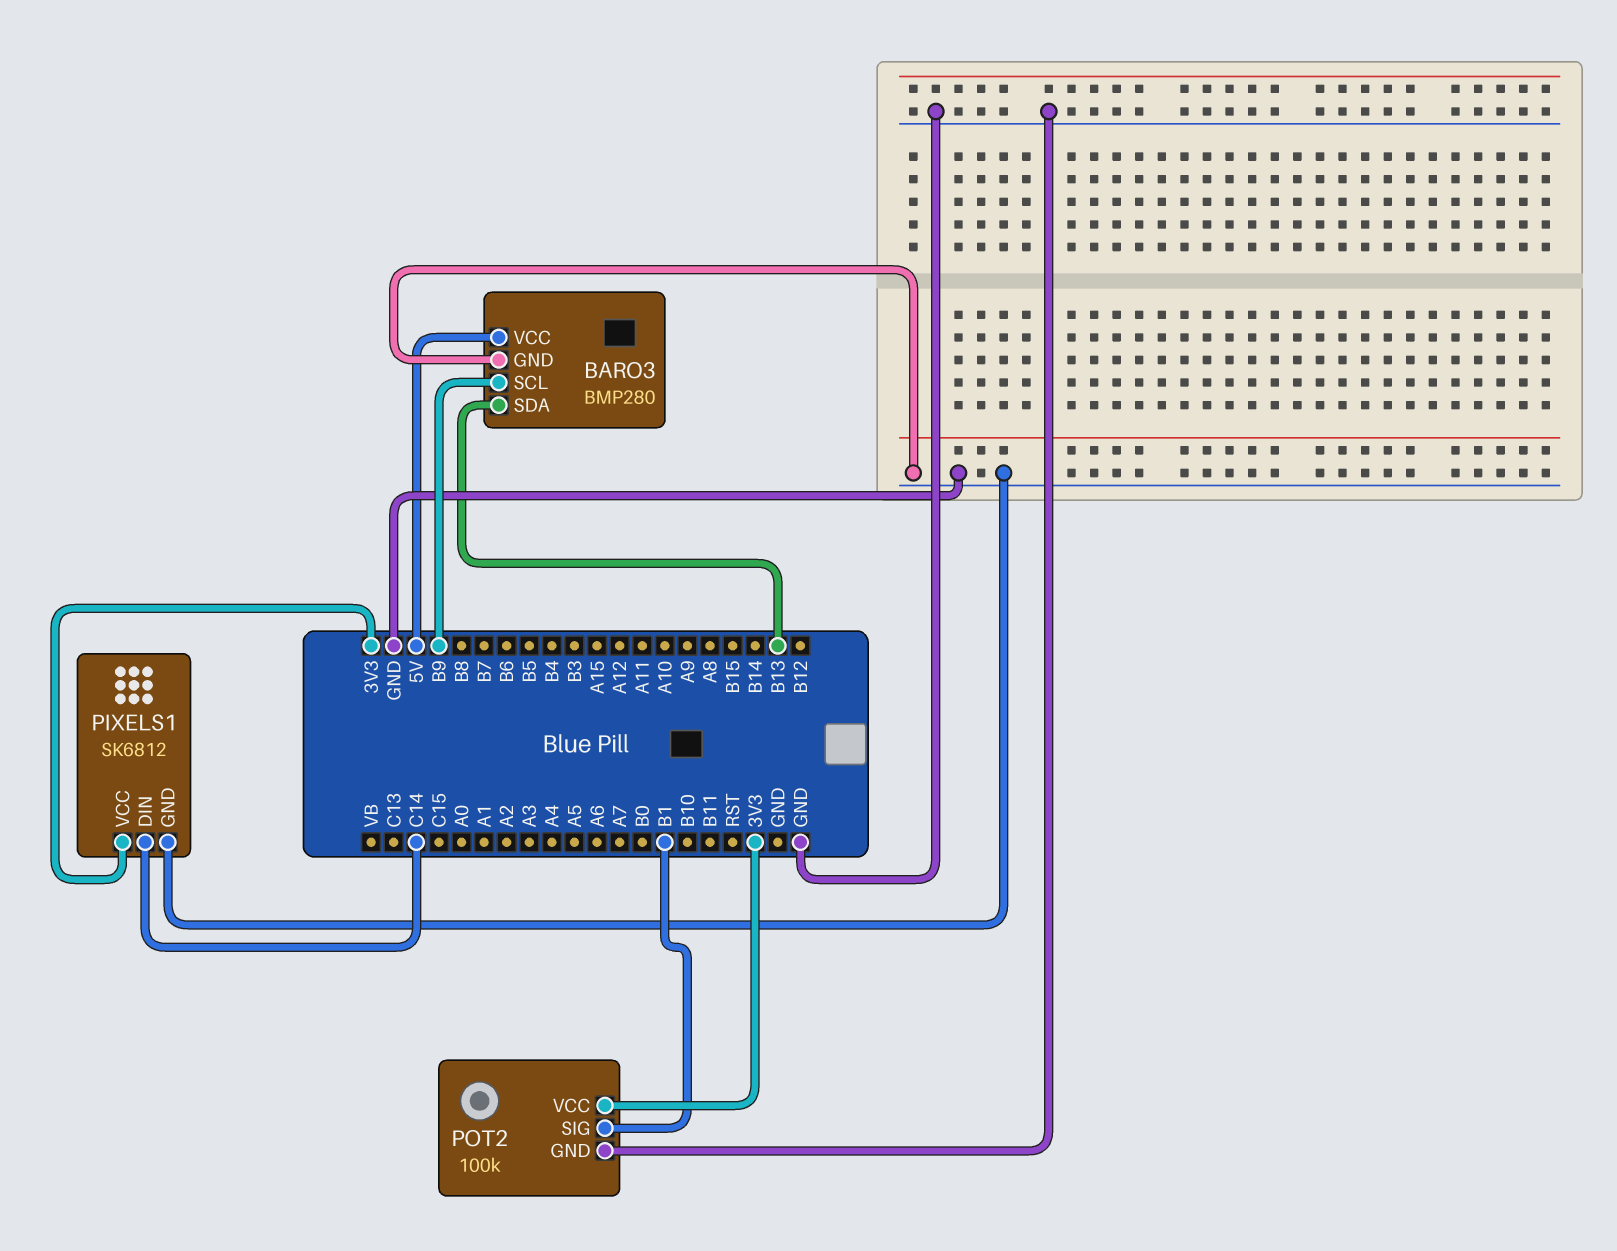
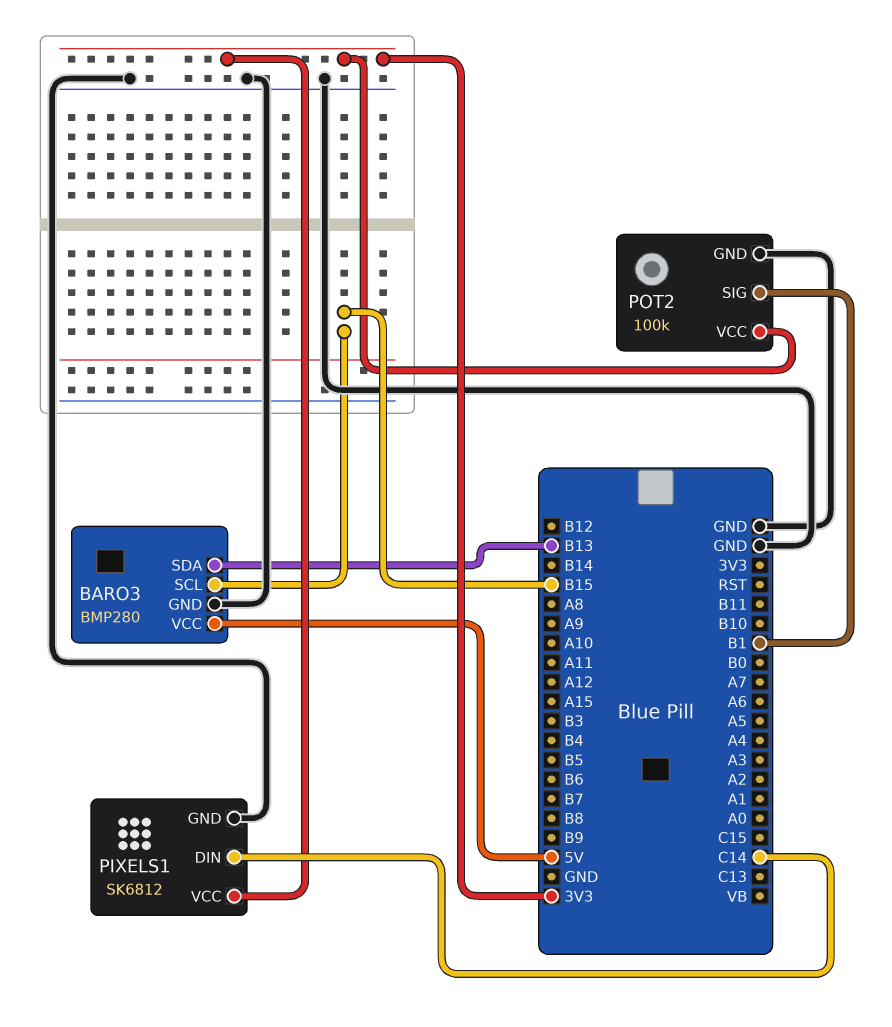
BARO3 pin SCL: B9 -> B15

